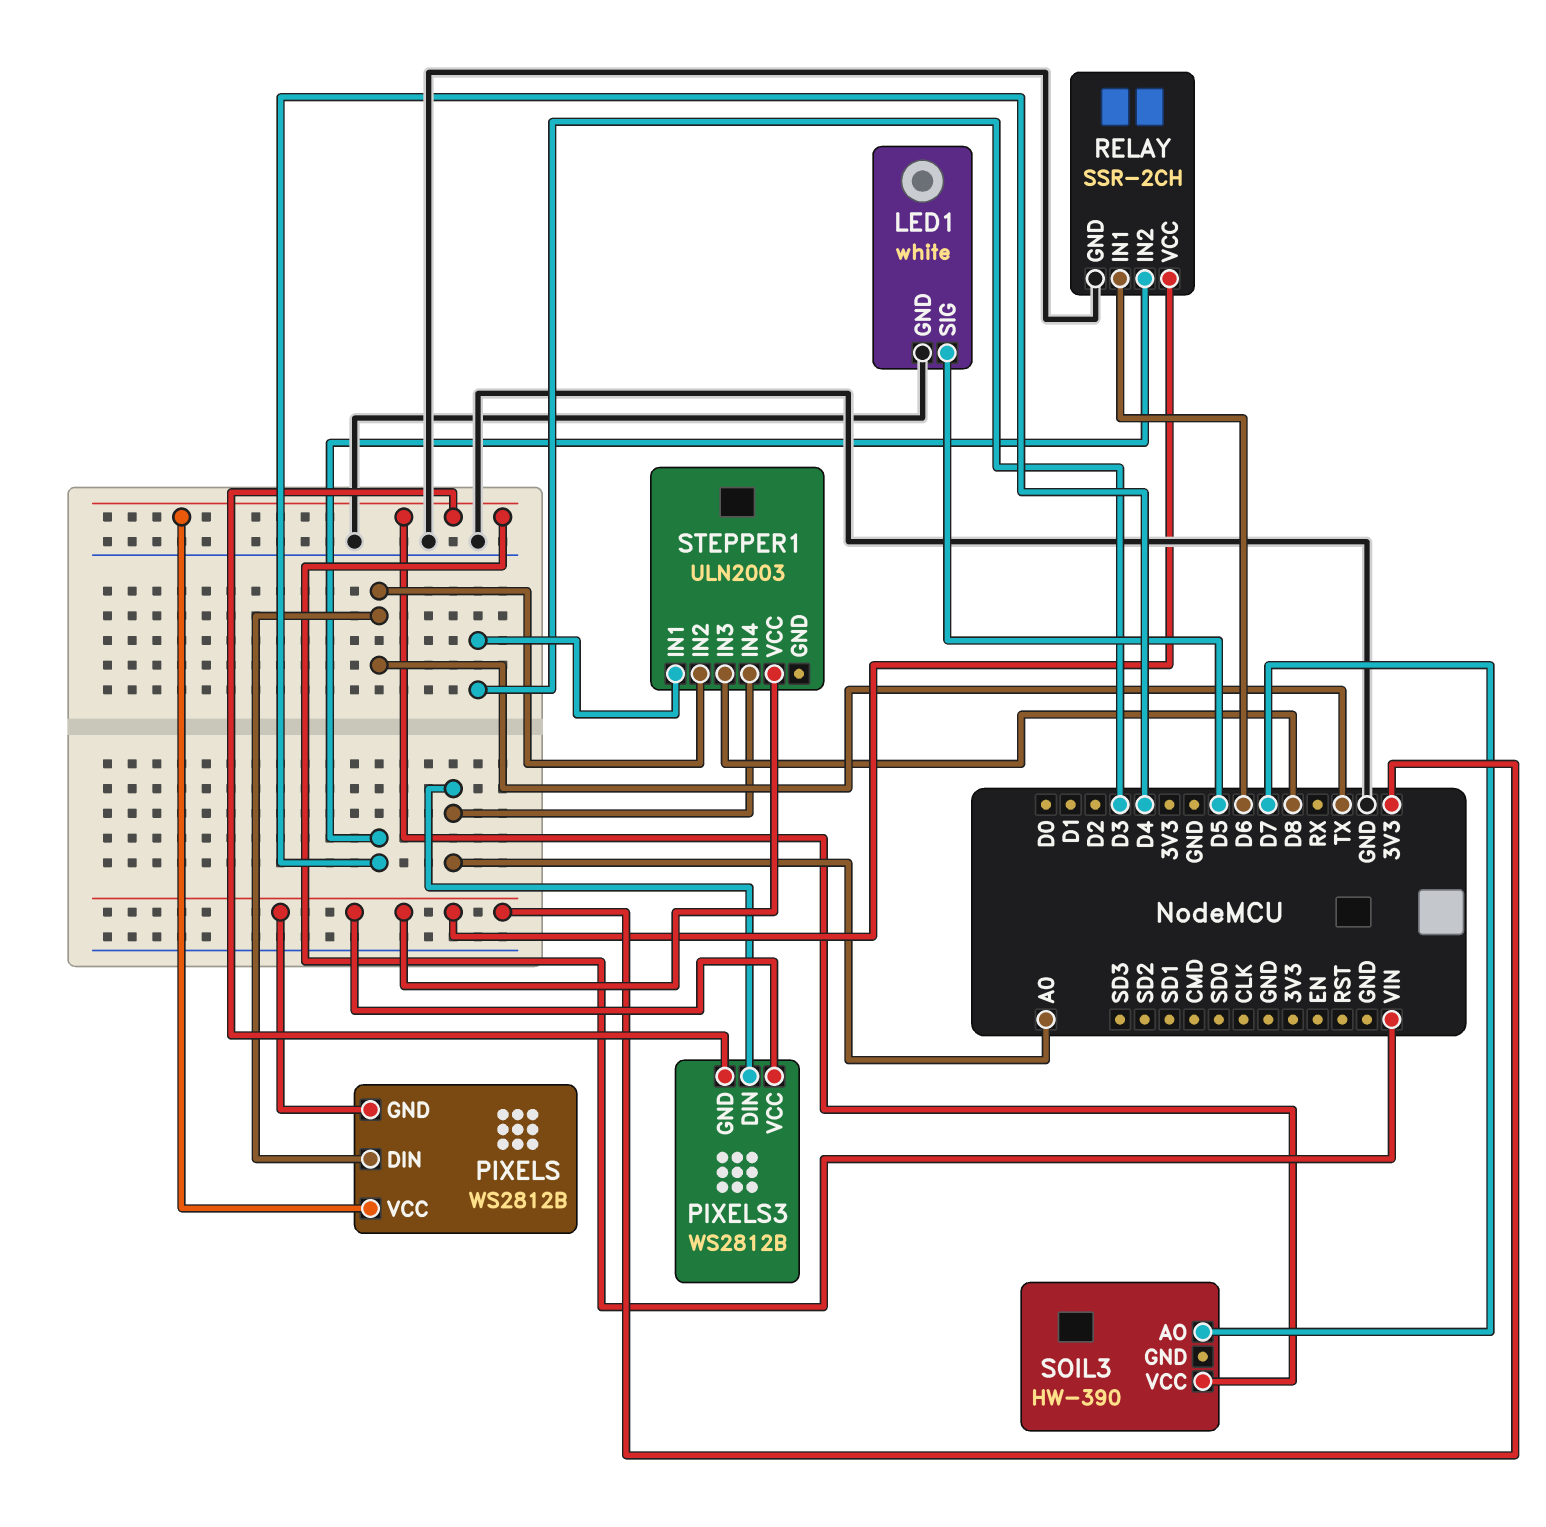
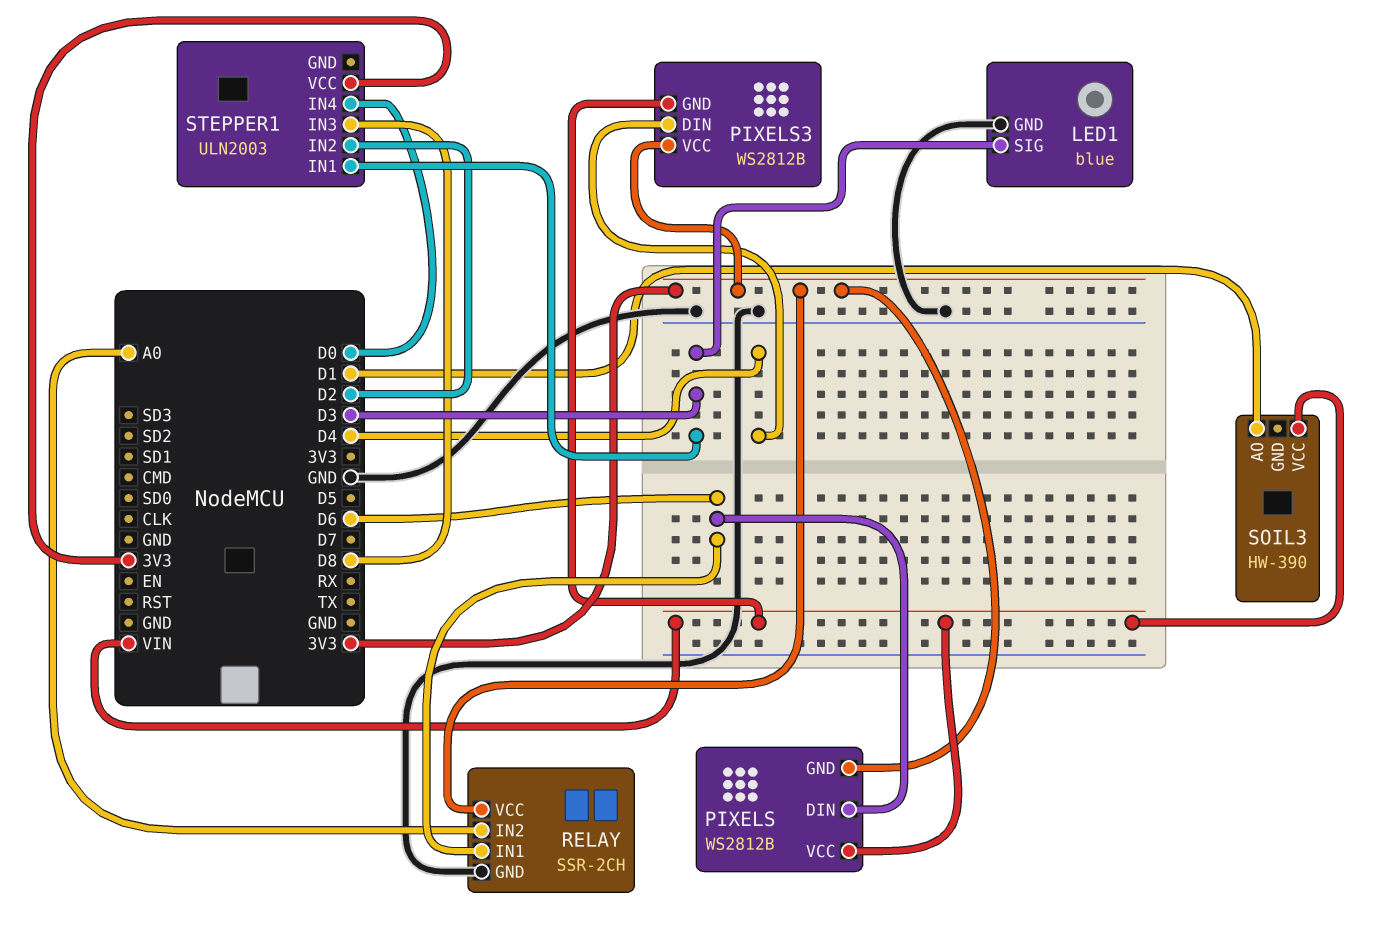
LED1: white -> blue
LED1 pin SIG: D5 -> D3
PIXELS pin DIN: TX -> D6
PIXELS3 pin DIN: A0 -> D4
RELAY pin IN2: D4 -> A0
SOIL3 pin AO: D7 -> D1
STEPPER1 pin IN2: TX -> D2
STEPPER1 pin IN4: A0 -> D0

